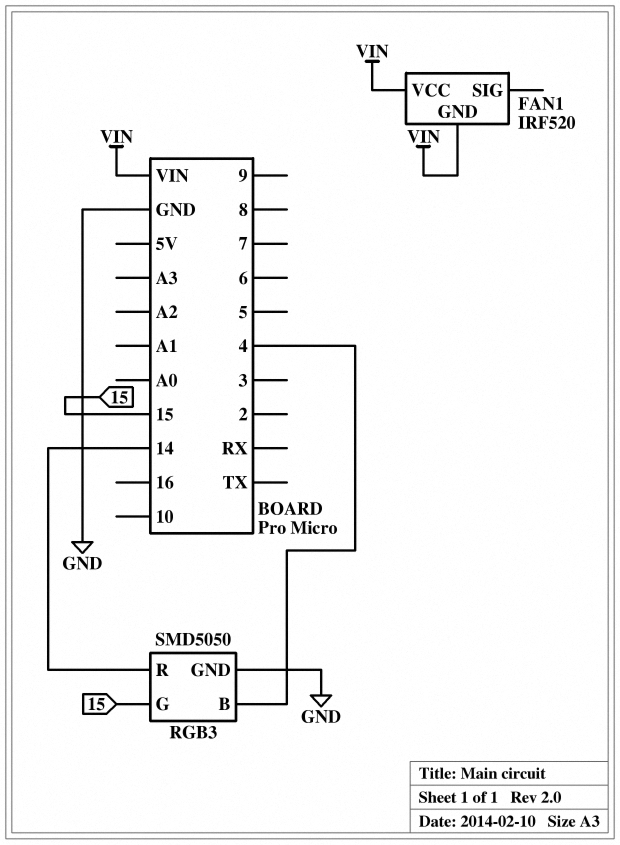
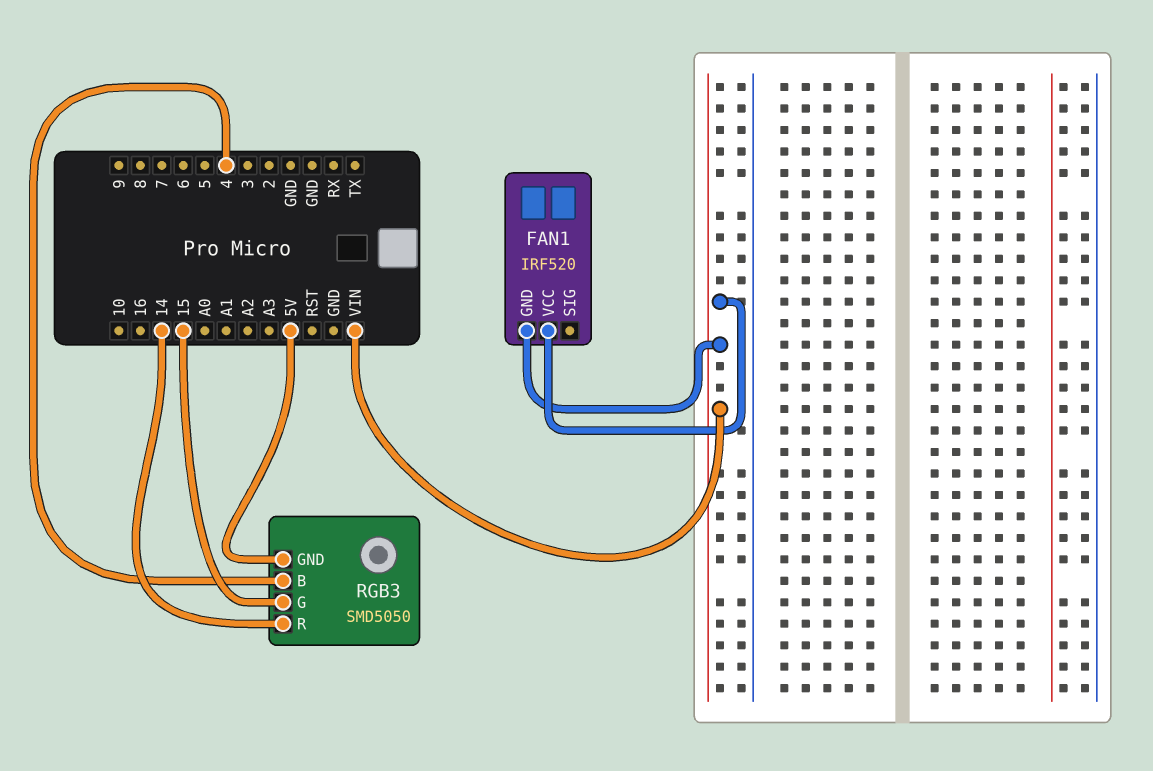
RGB3 pin GND: GND -> 5V

